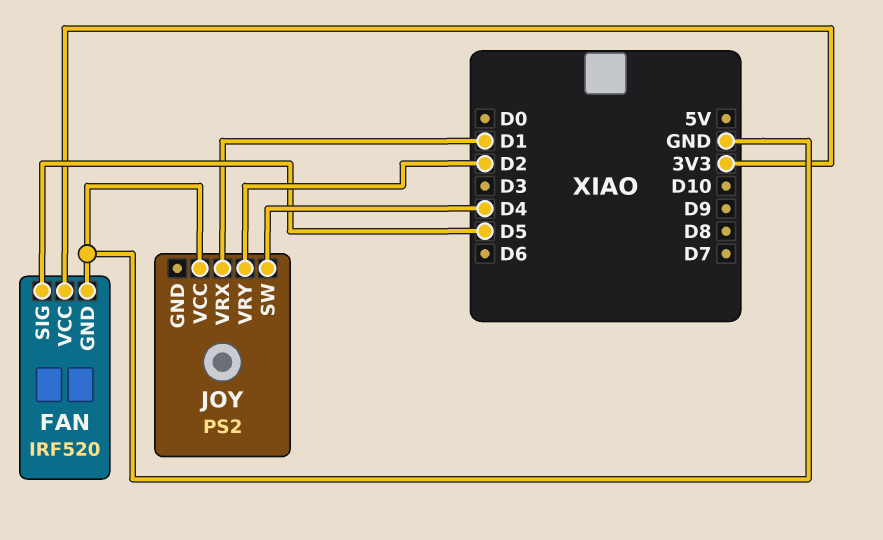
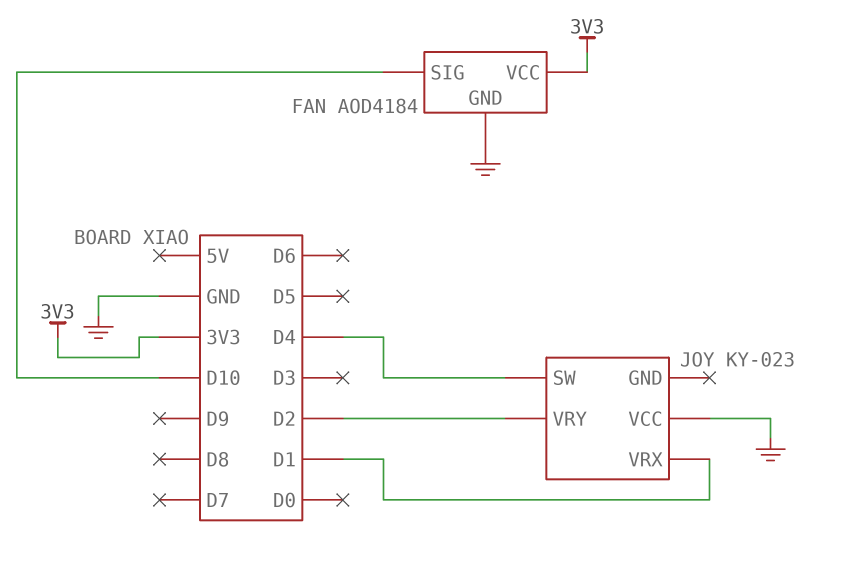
FAN: IRF520 -> AOD4184
FAN pin SIG: D5 -> D10
JOY: PS2 -> KY-023

